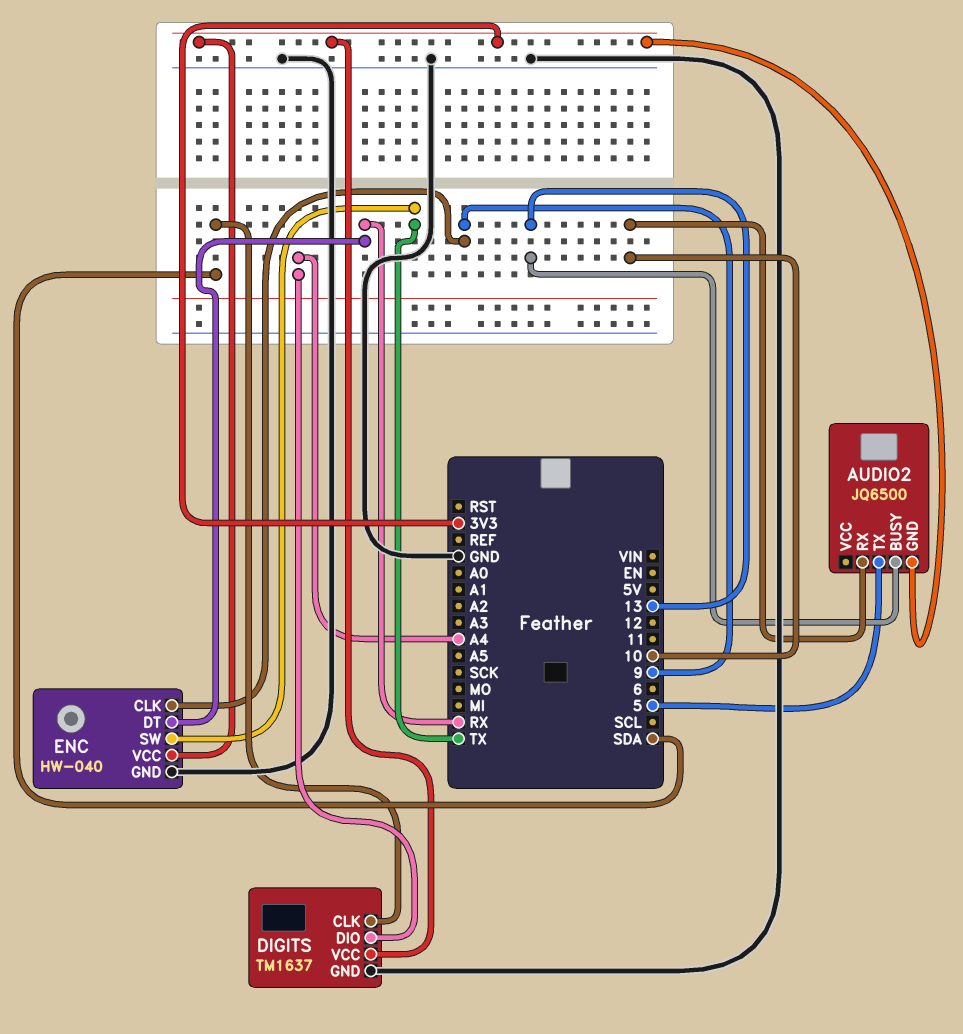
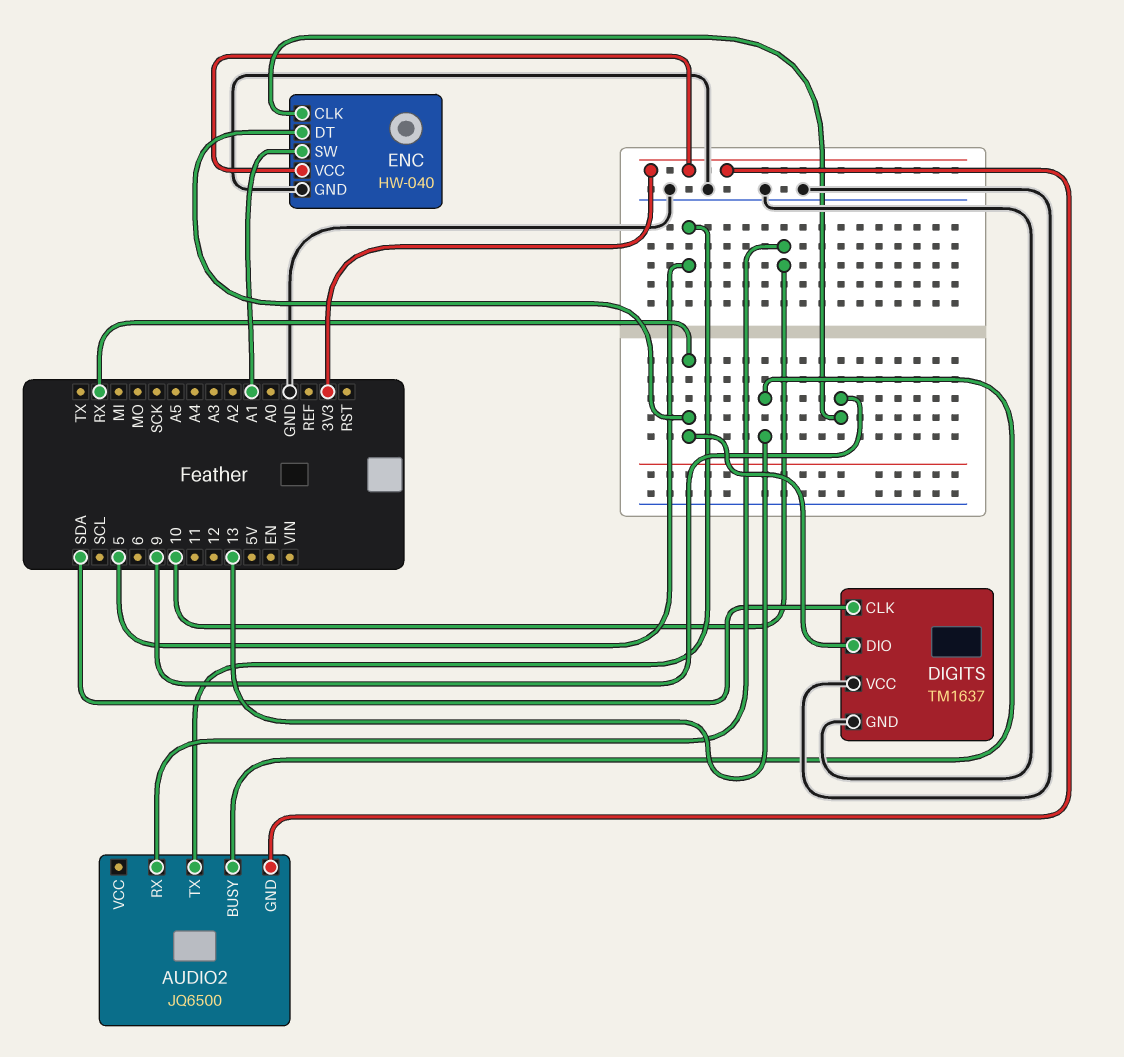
DIGITS pin DIO: A4 -> RX
DIGITS pin VCC: 3V3 -> GND
ENC pin SW: TX -> A1

